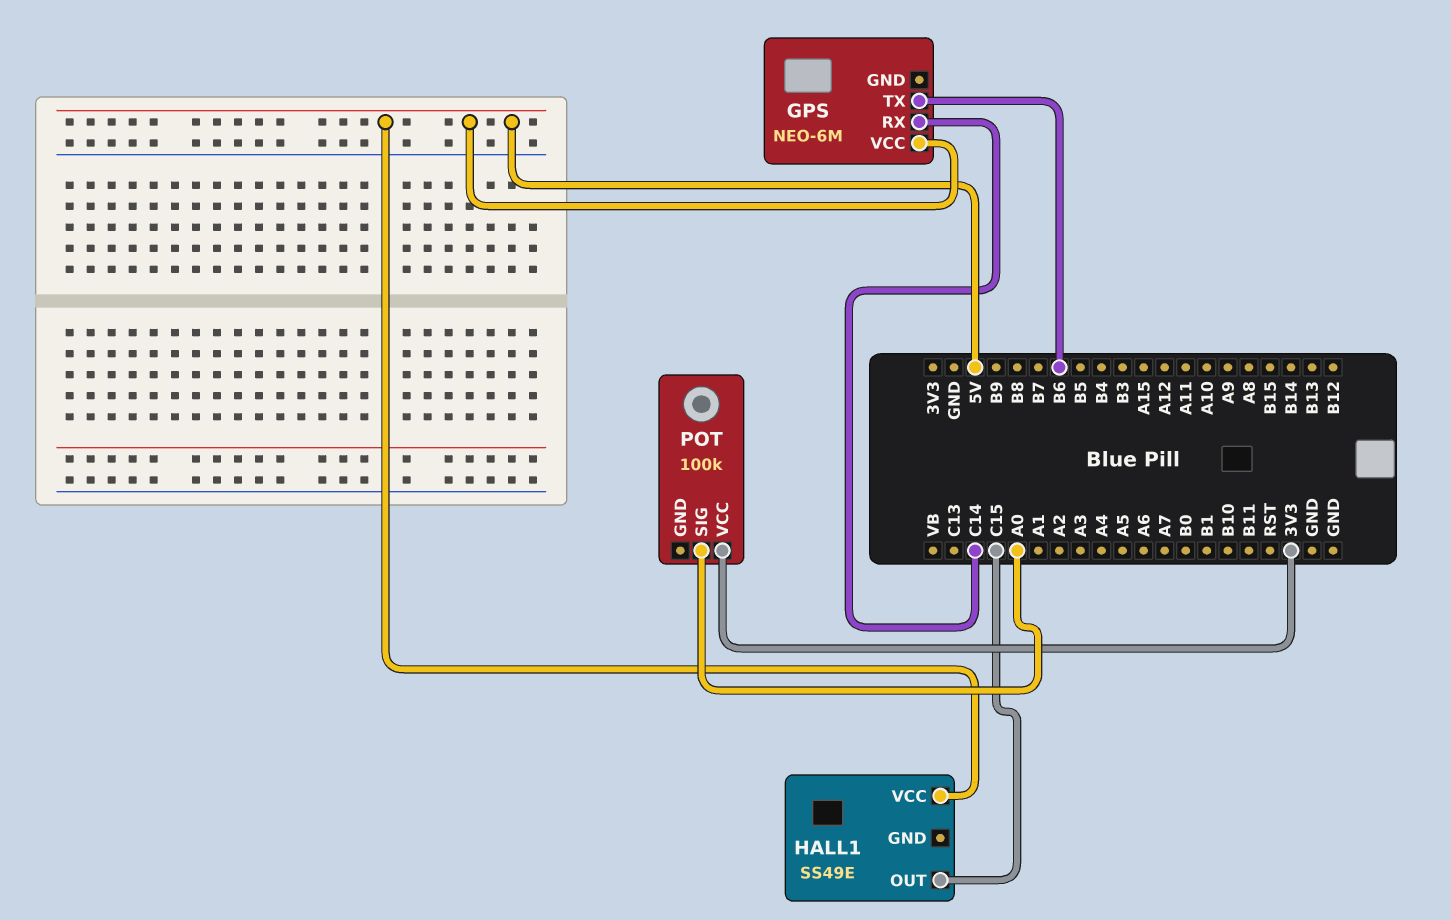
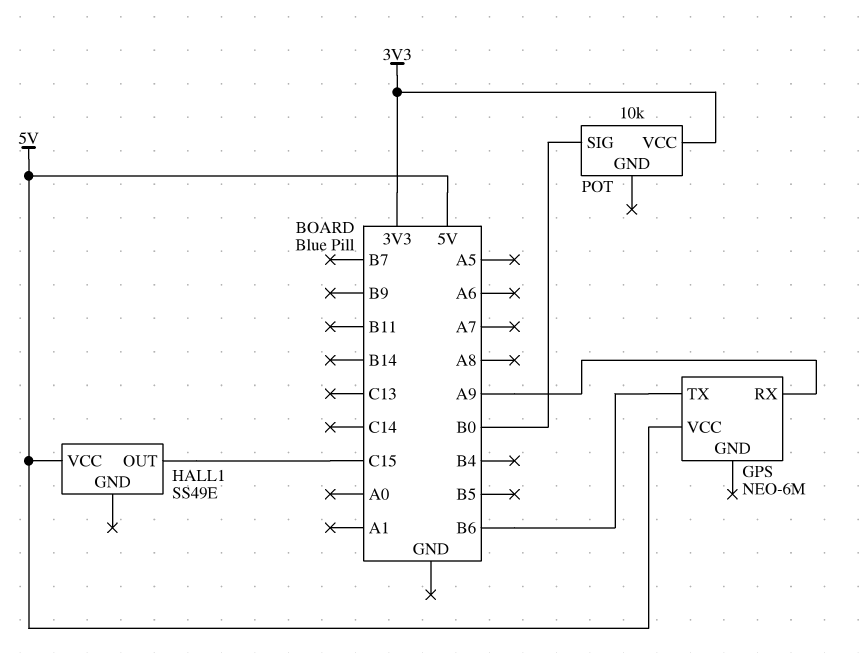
GPS pin RX: C14 -> A9
POT: 100k -> 10k
POT pin SIG: A0 -> B0

